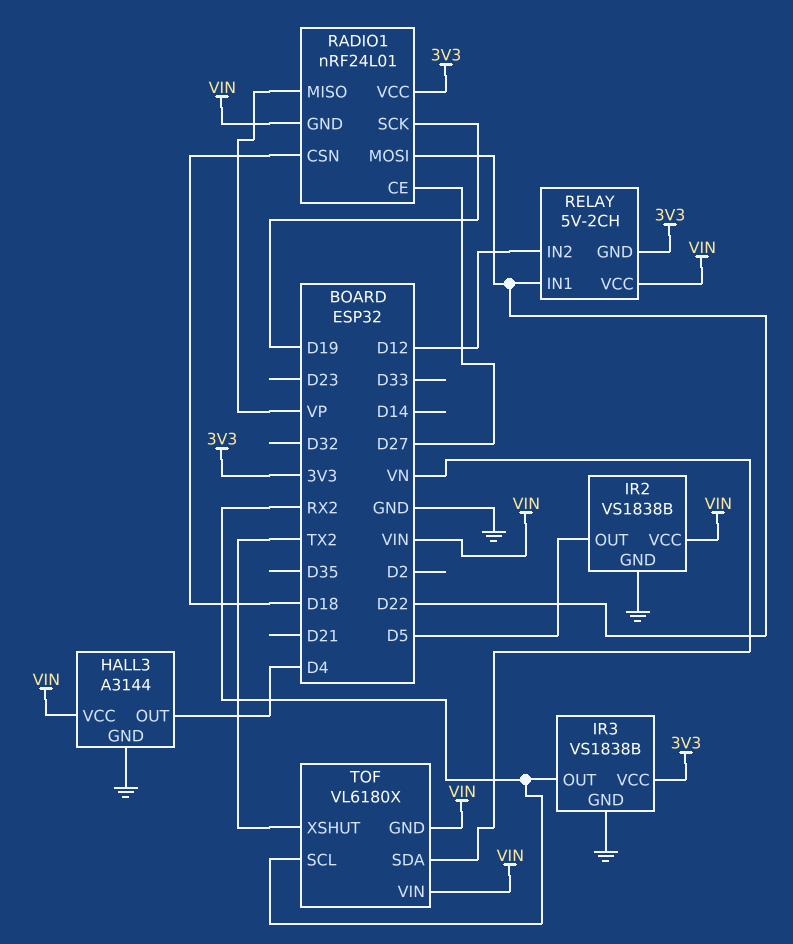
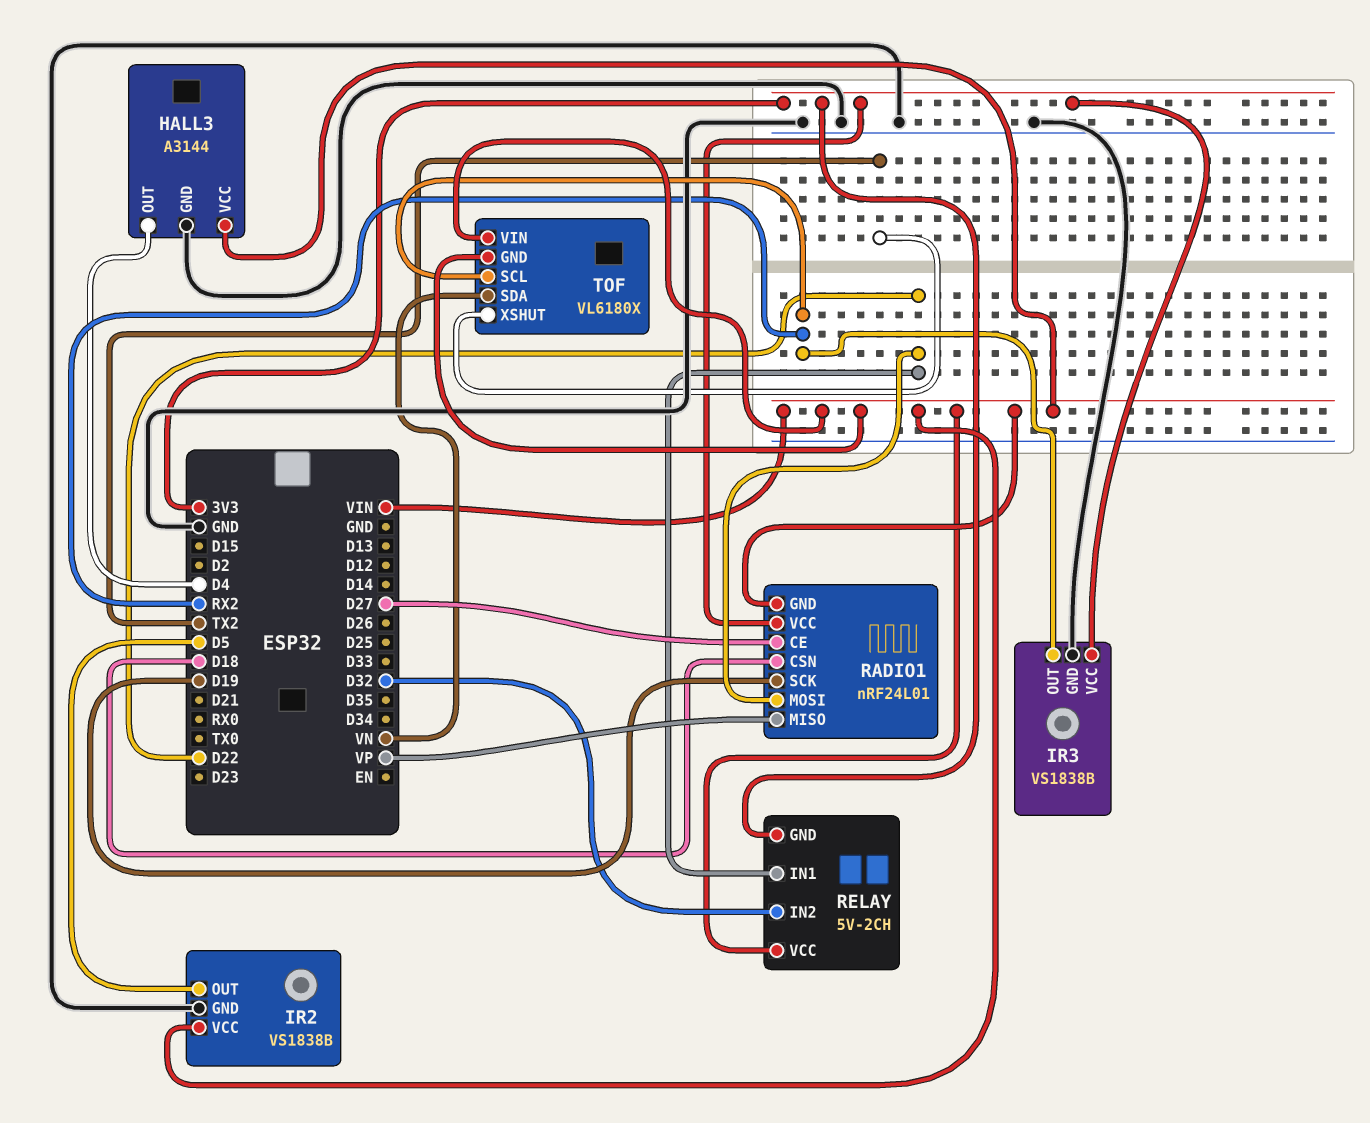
RELAY pin IN2: D12 -> D32

